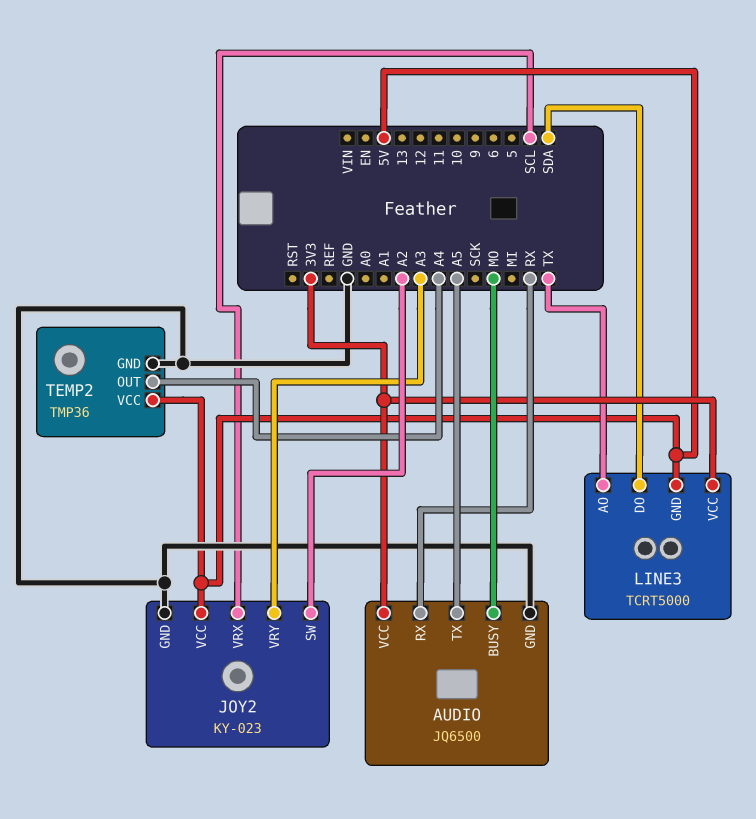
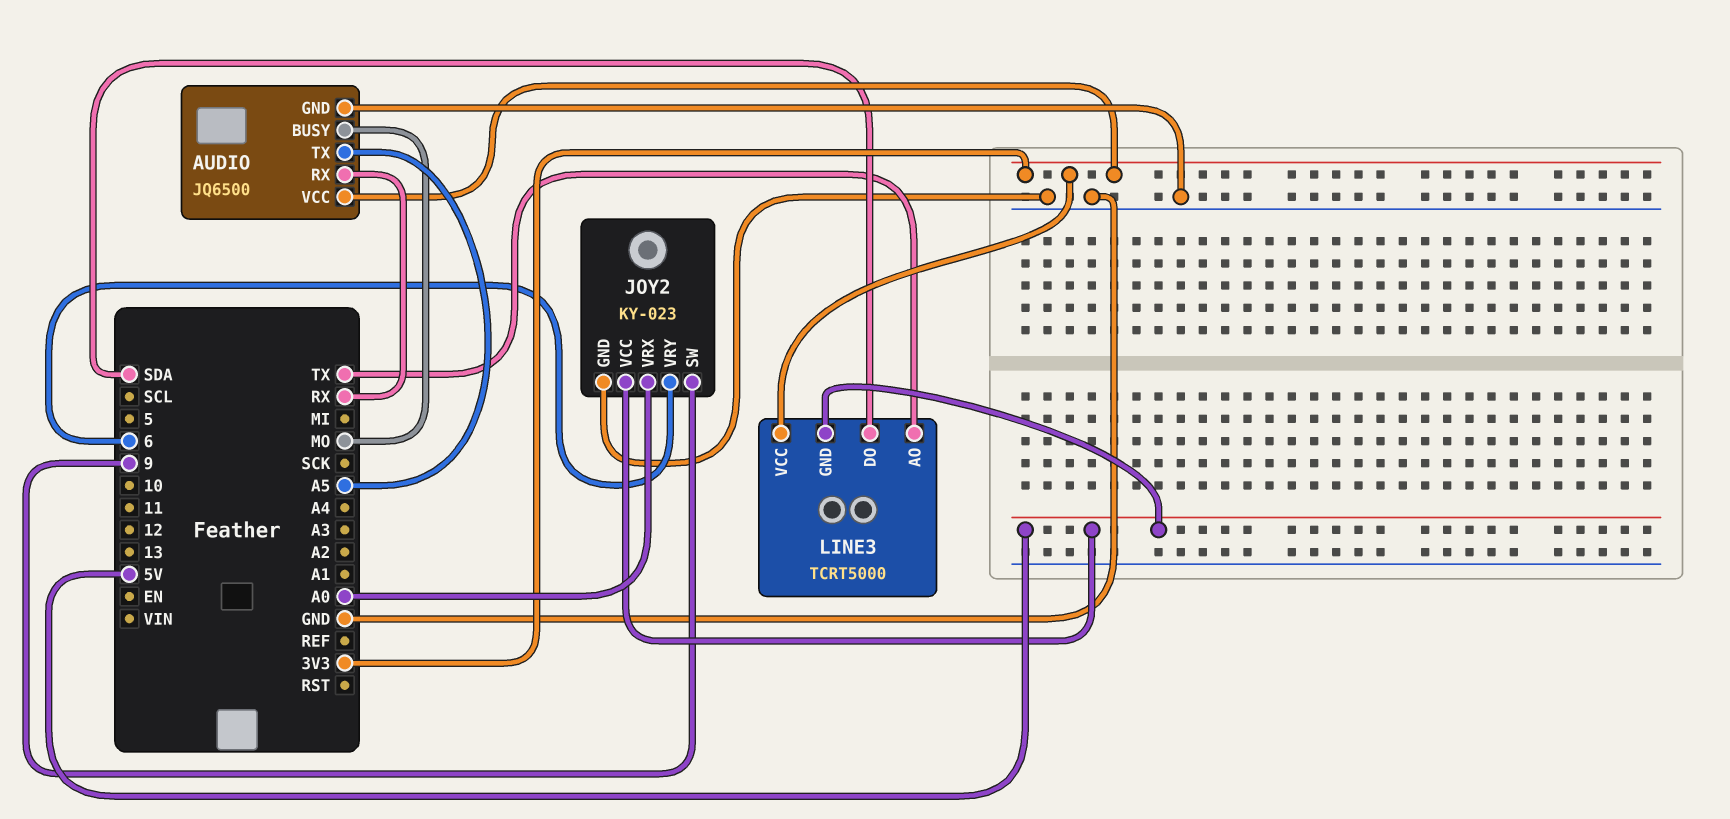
JOY2 pin SW: A2 -> 9
JOY2 pin VRX: SCL -> A0
JOY2 pin VRY: A3 -> 6
TEMP2: TMP36 -> none
TEMP2 pin GND: GND -> none
TEMP2 pin OUT: A4 -> none
TEMP2 pin VCC: 5V -> none

